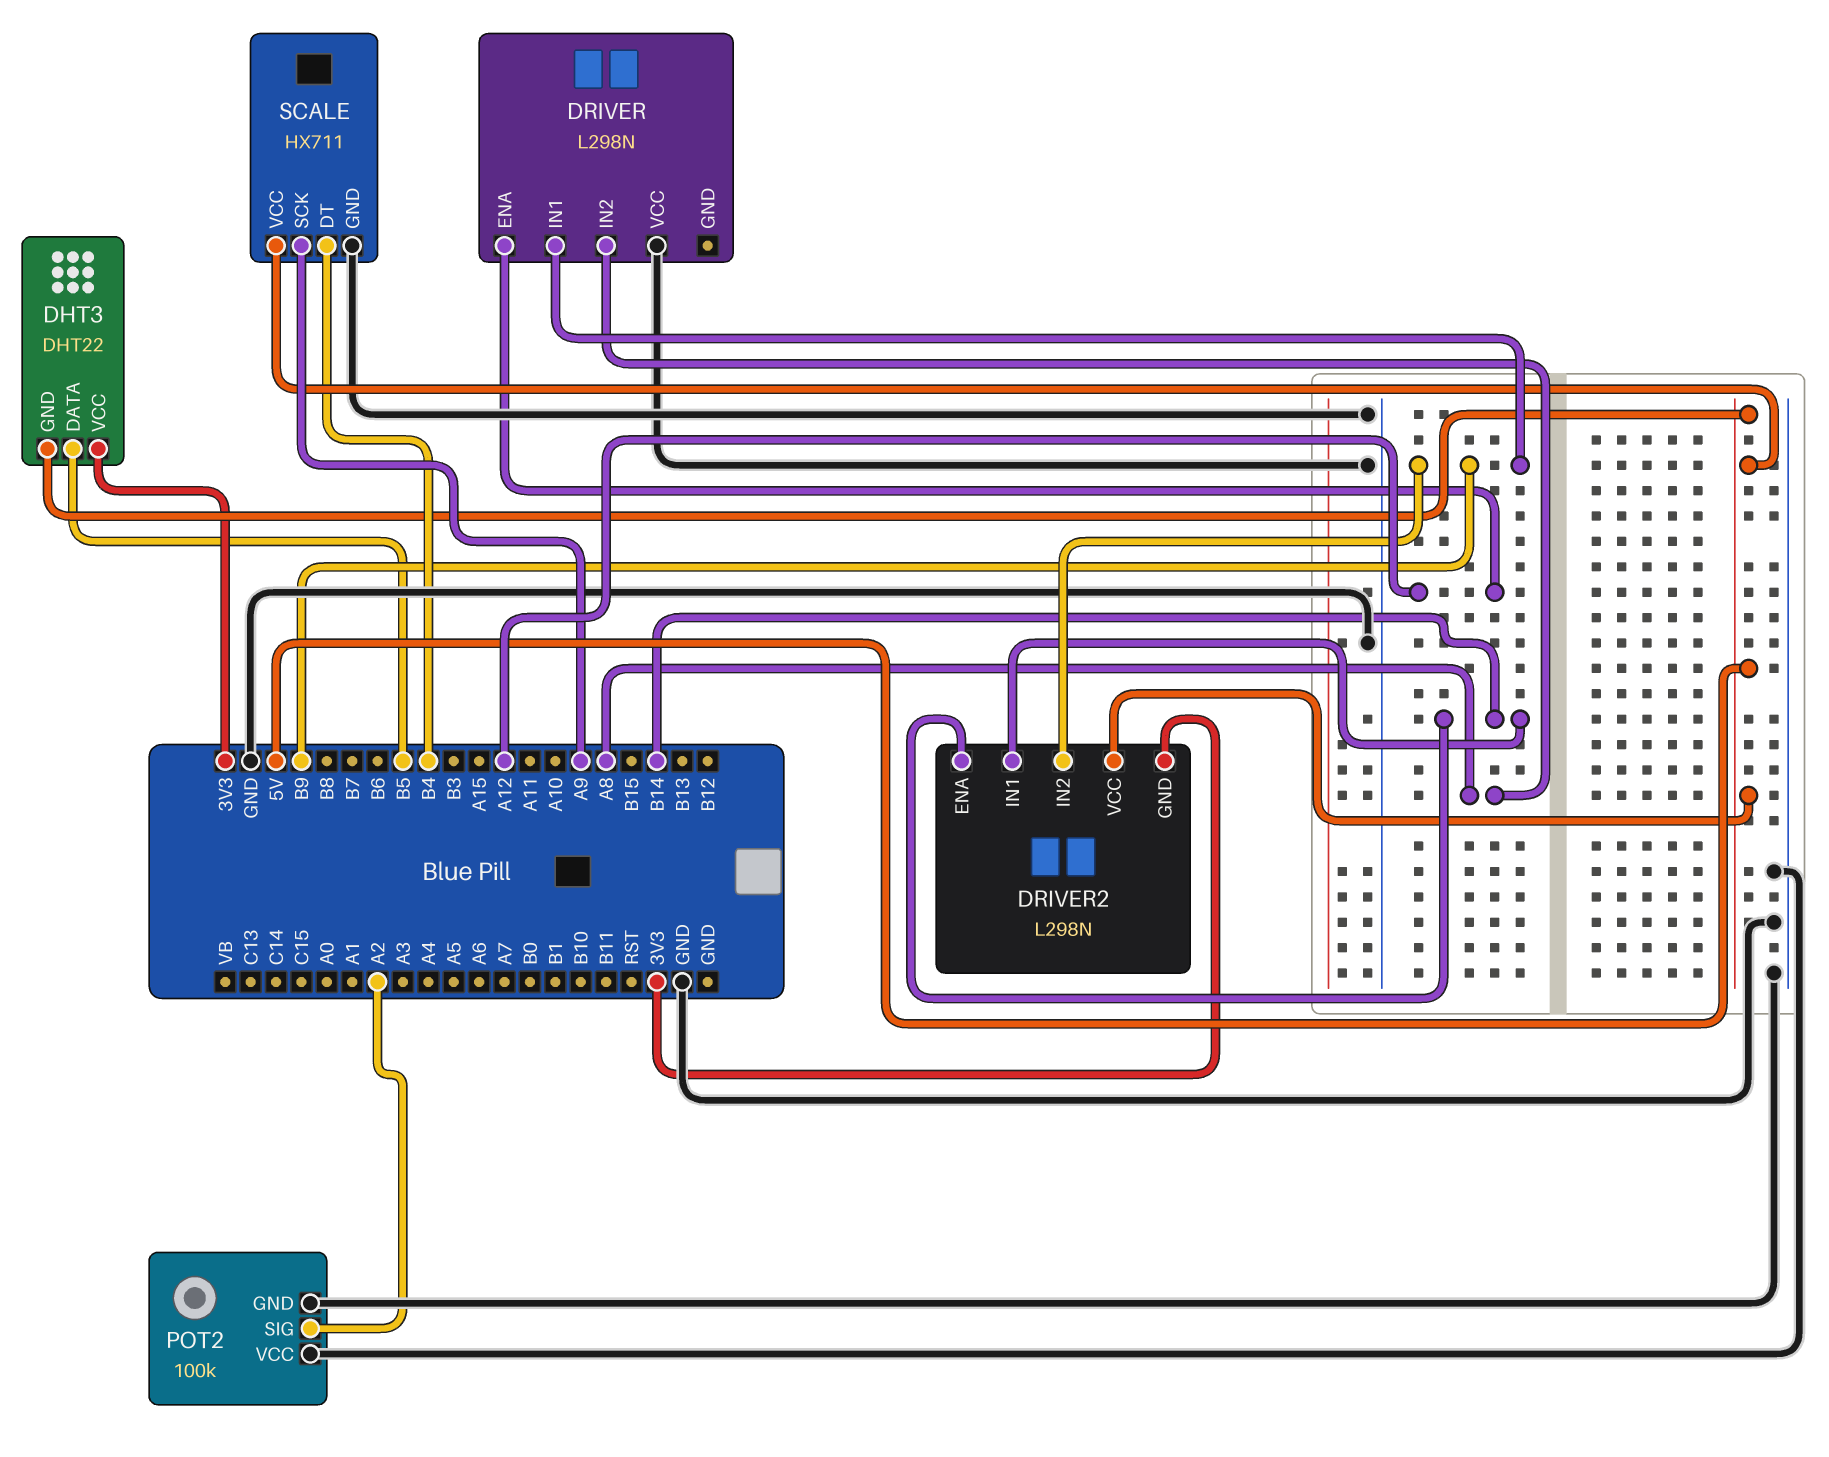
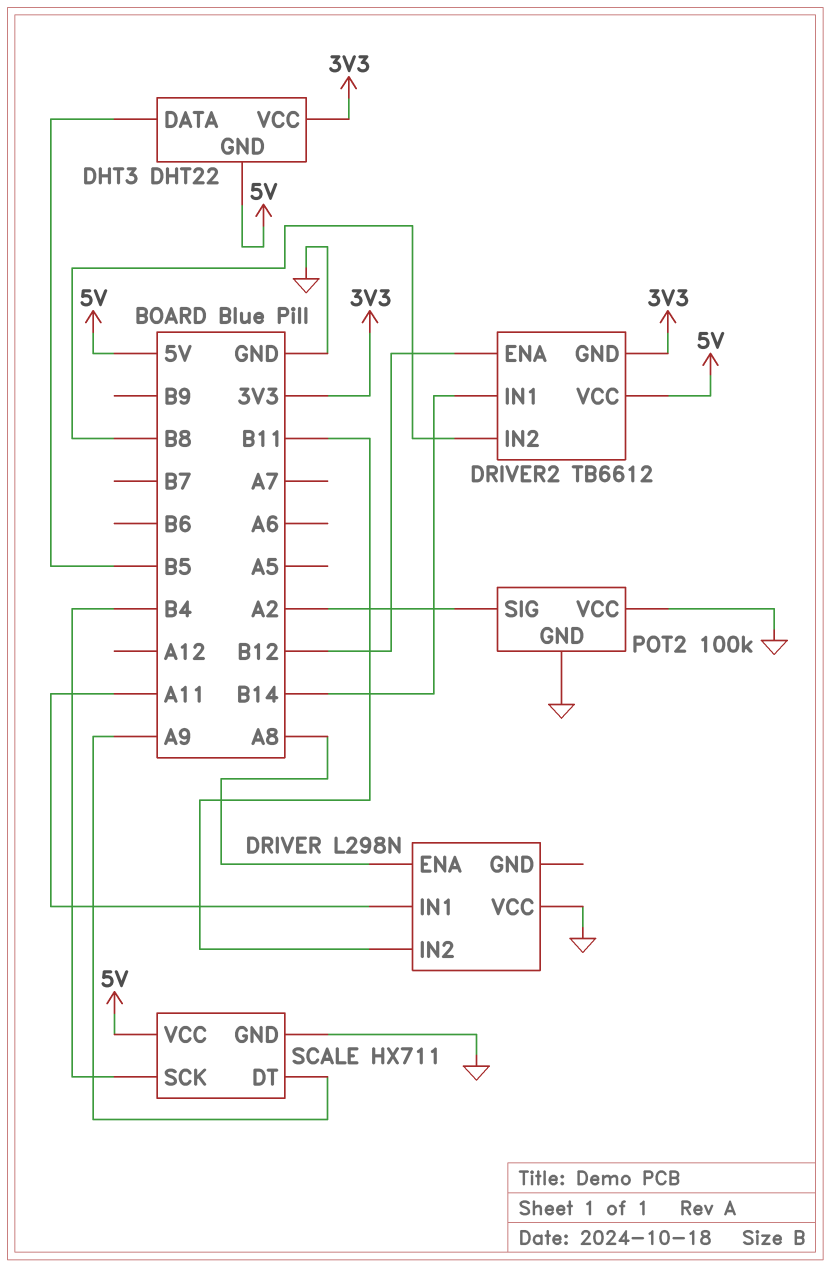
DRIVER pin ENA: A12 -> A8
DRIVER pin IN1: B9 -> A11
DRIVER pin IN2: A8 -> B11
DRIVER2: L298N -> TB6612
DRIVER2 pin ENA: B14 -> B12
DRIVER2 pin IN2: B9 -> B8
SCALE pin DT: B4 -> A9
SCALE pin SCK: A9 -> B4

